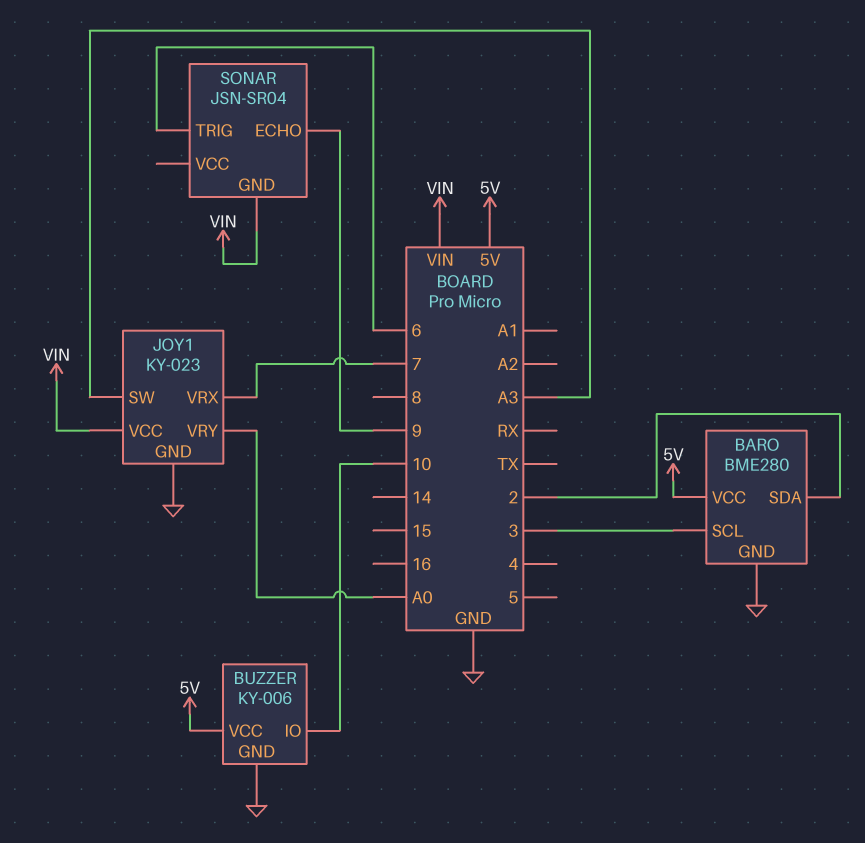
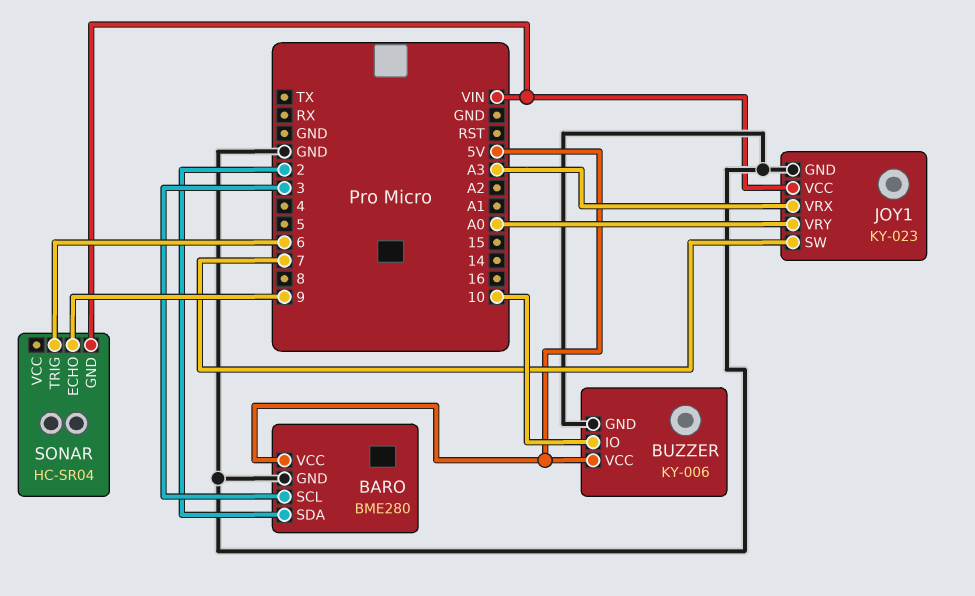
JOY1 pin SW: A3 -> 7
JOY1 pin VRX: 7 -> A3
SONAR: JSN-SR04 -> HC-SR04

